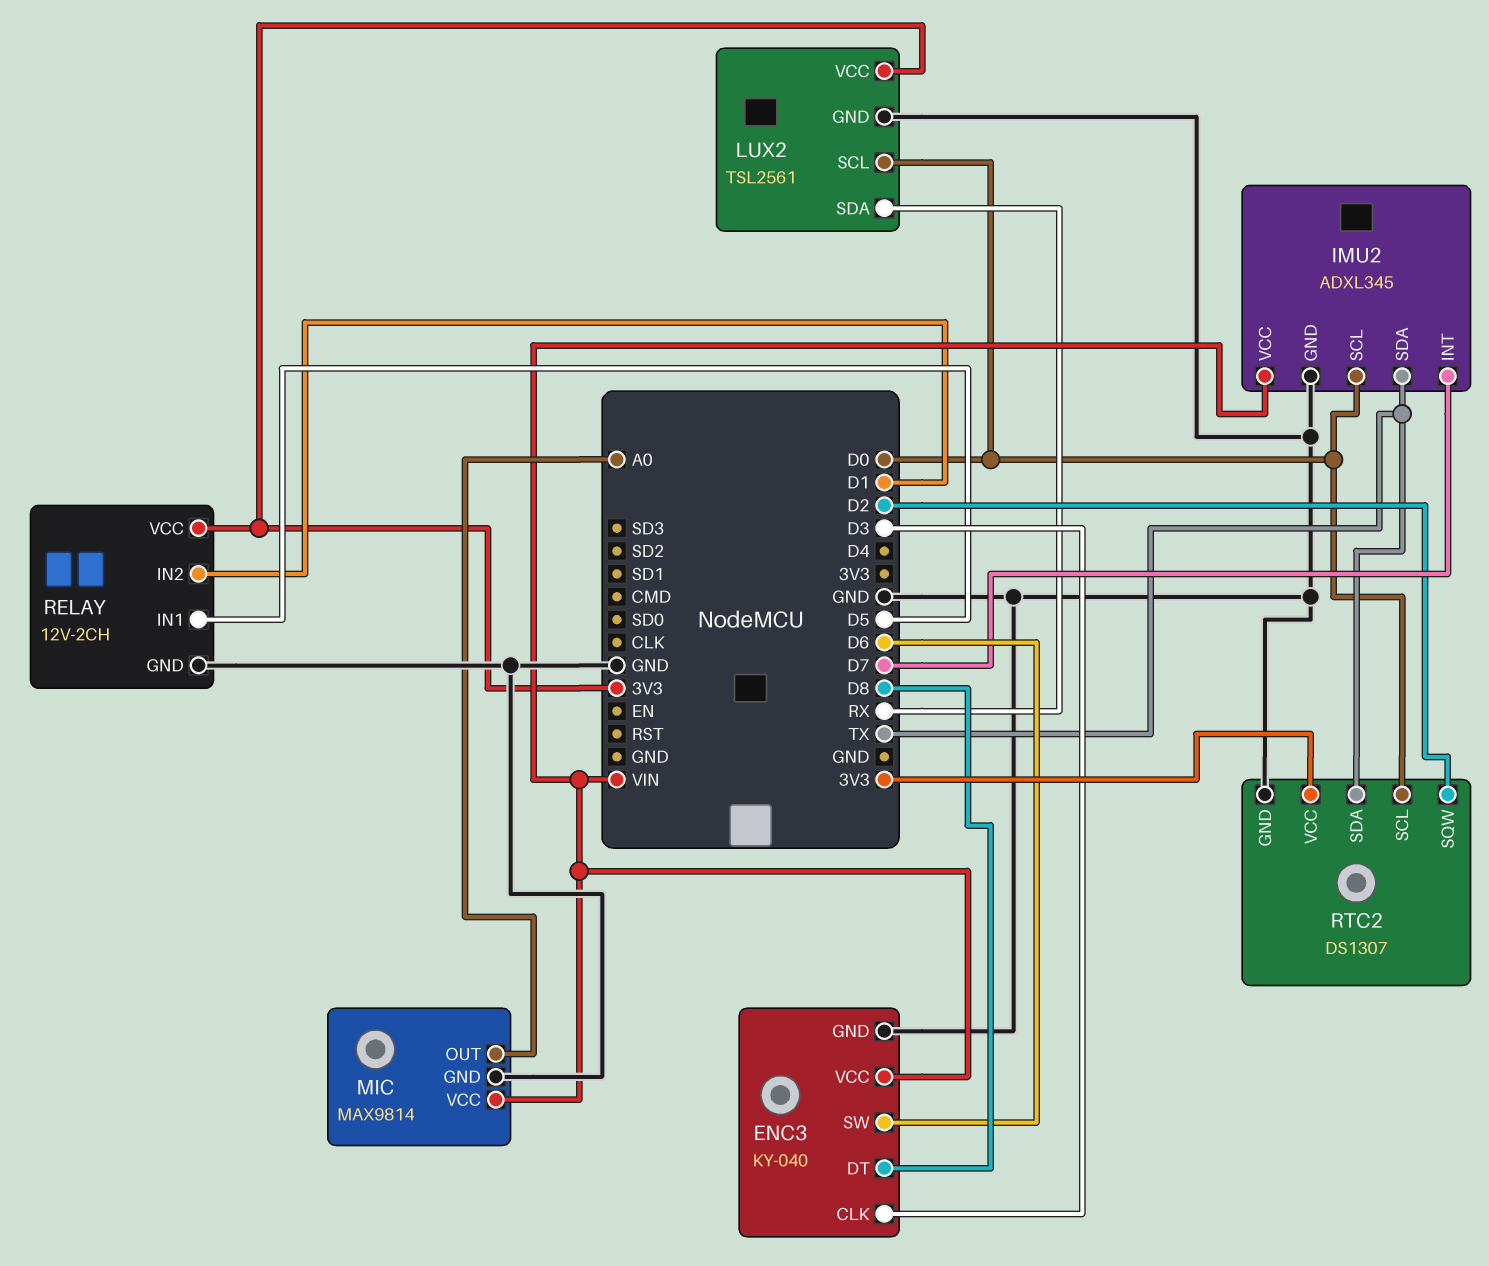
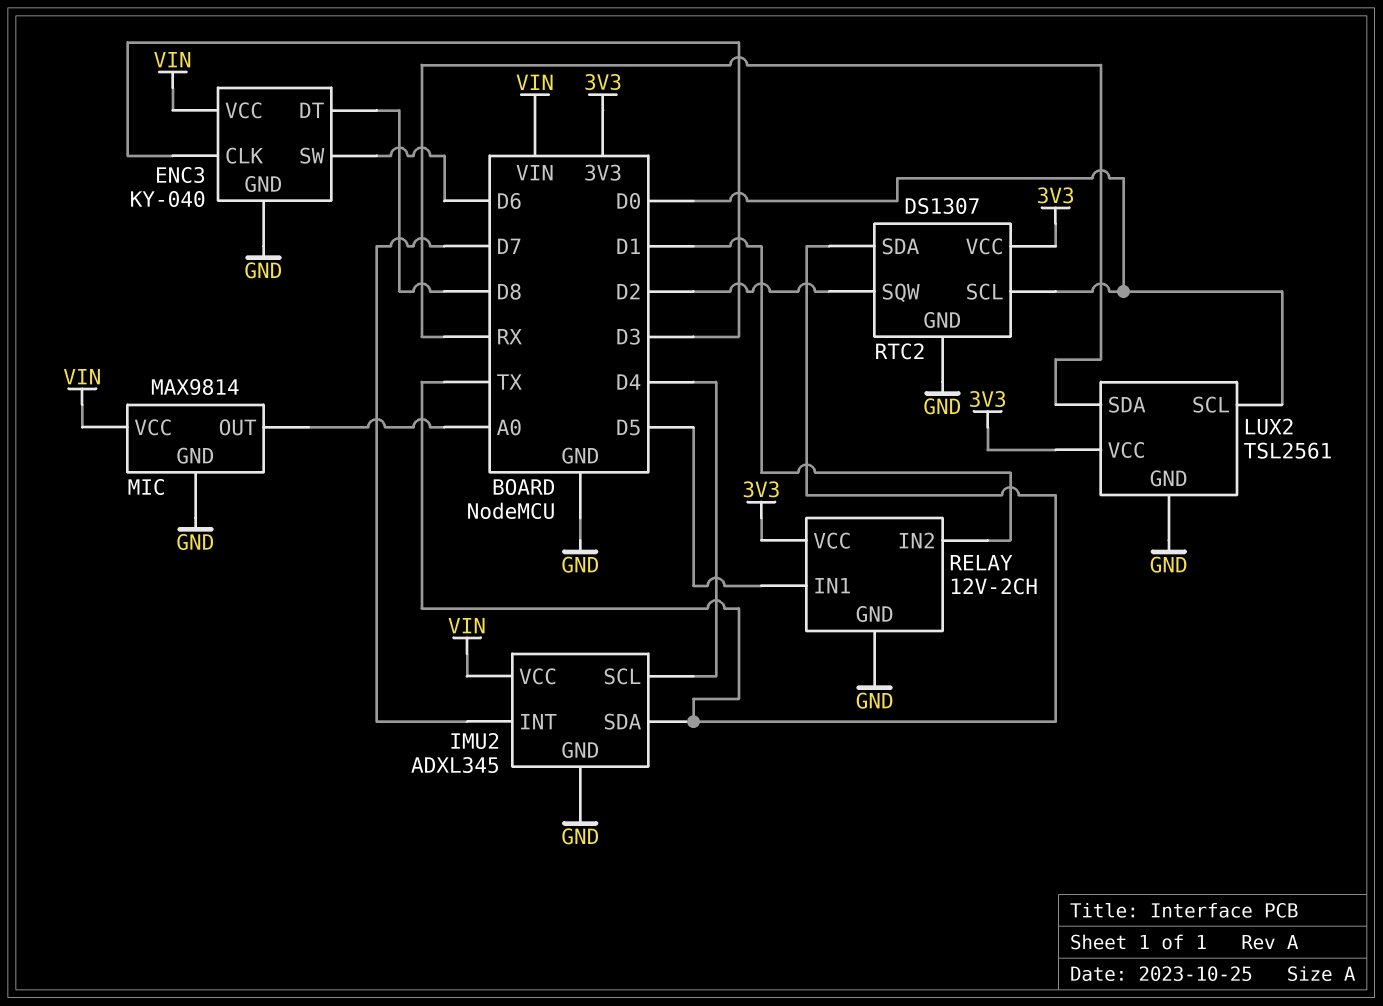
IMU2 pin SCL: D0 -> D4

